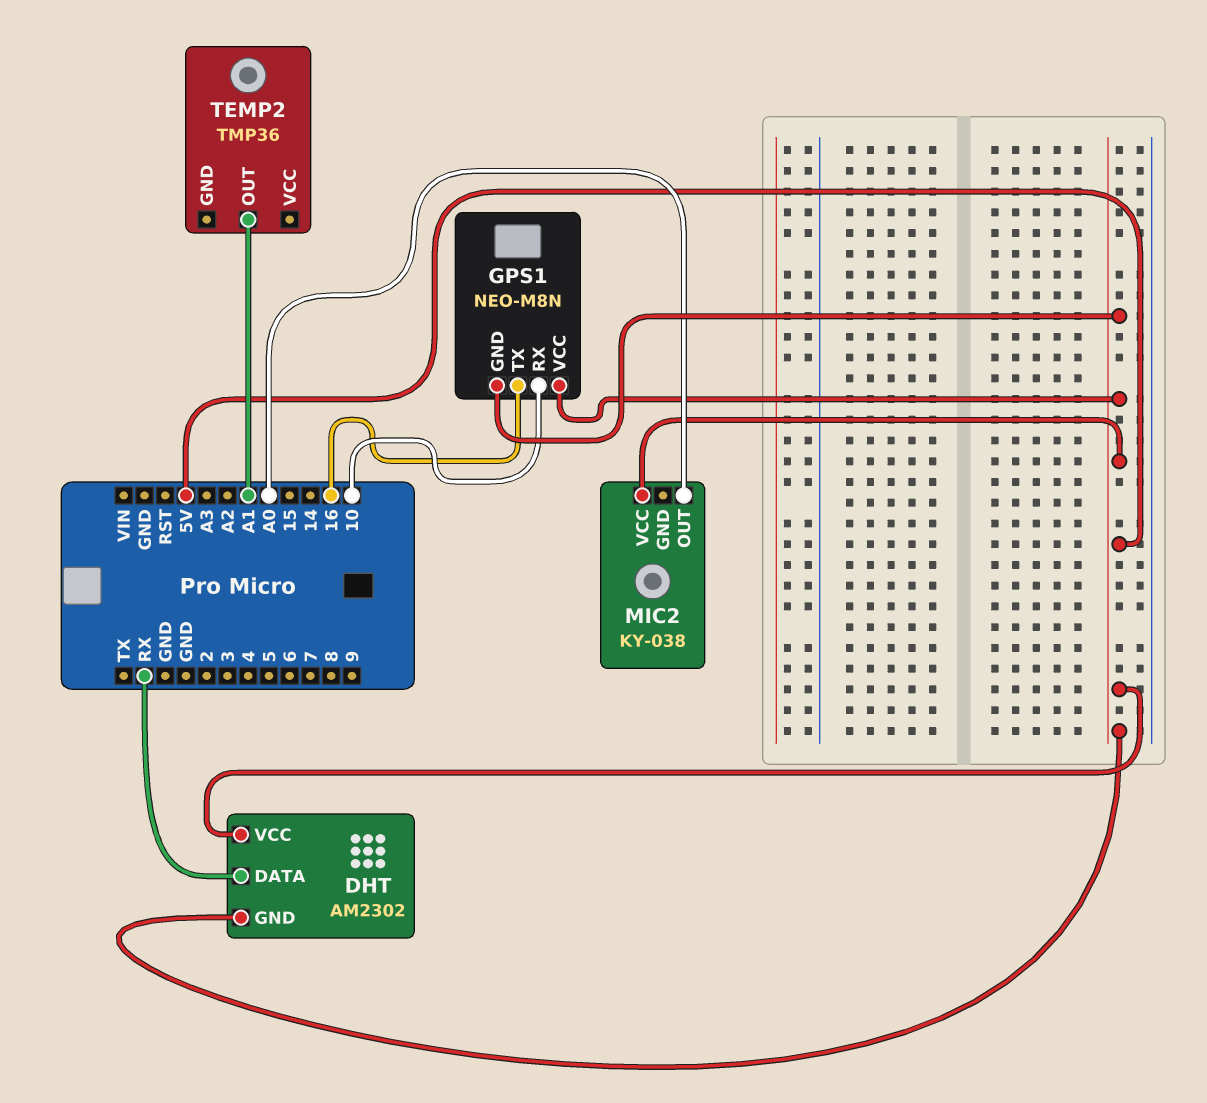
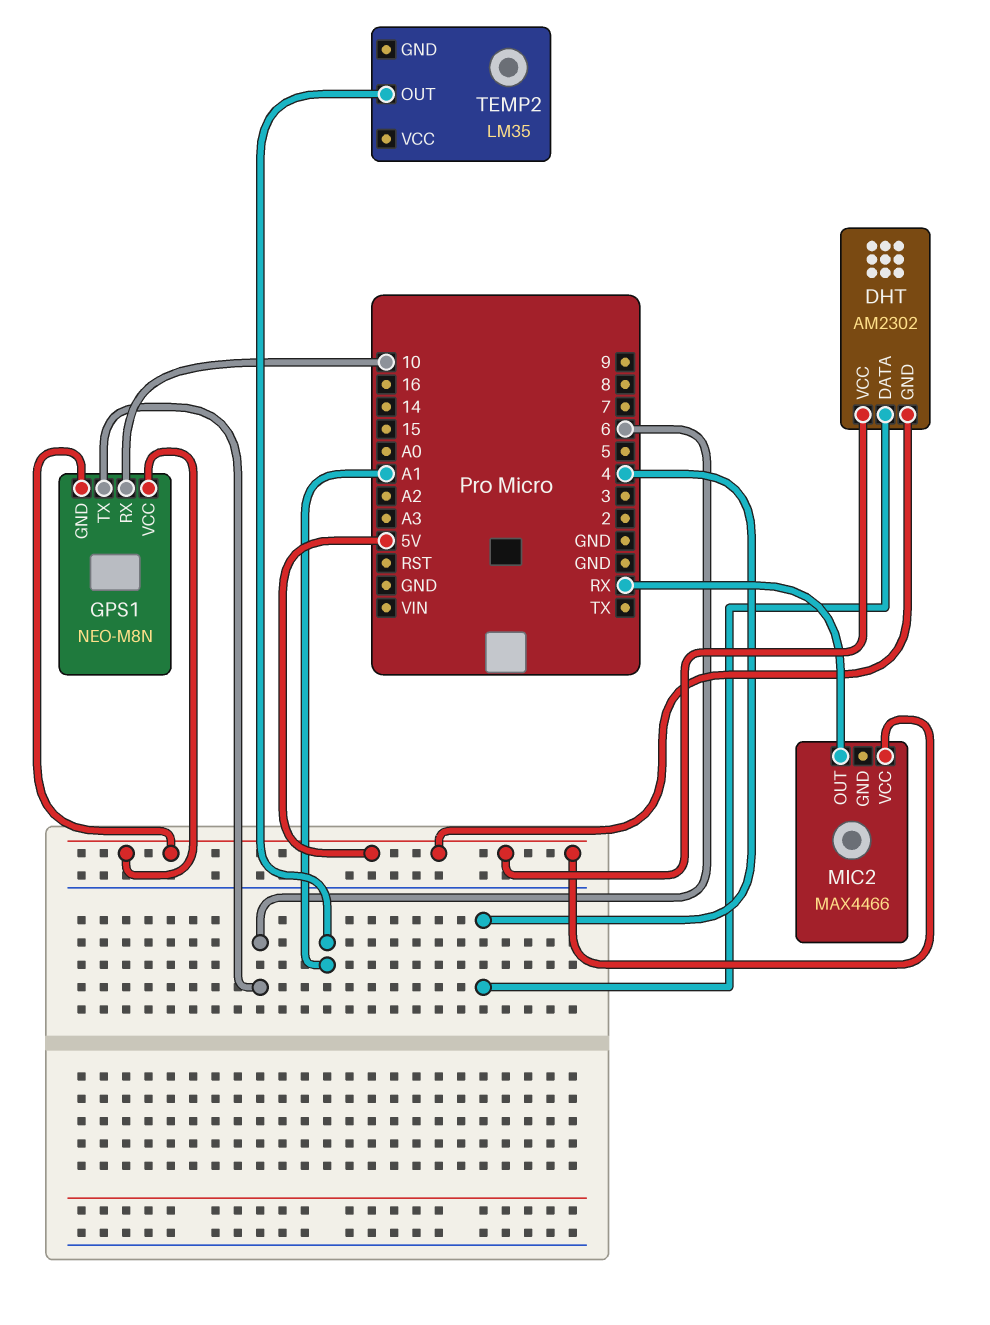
DHT pin DATA: RX -> 4
GPS1 pin TX: 16 -> 6
MIC2: KY-038 -> MAX4466
MIC2 pin OUT: A0 -> RX
TEMP2: TMP36 -> LM35

